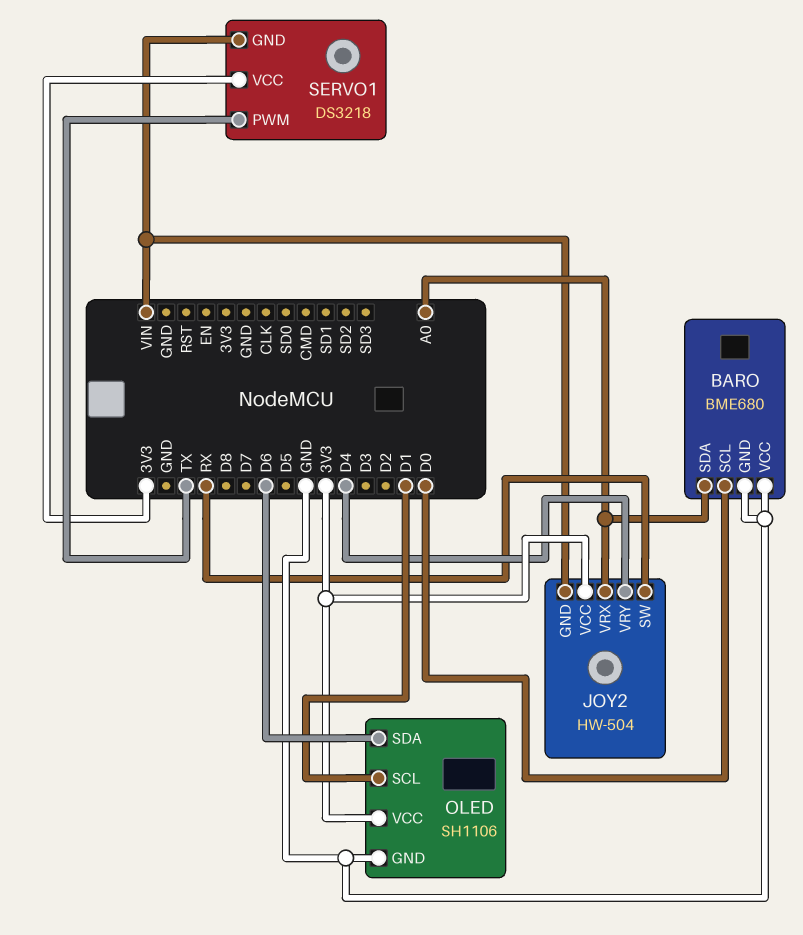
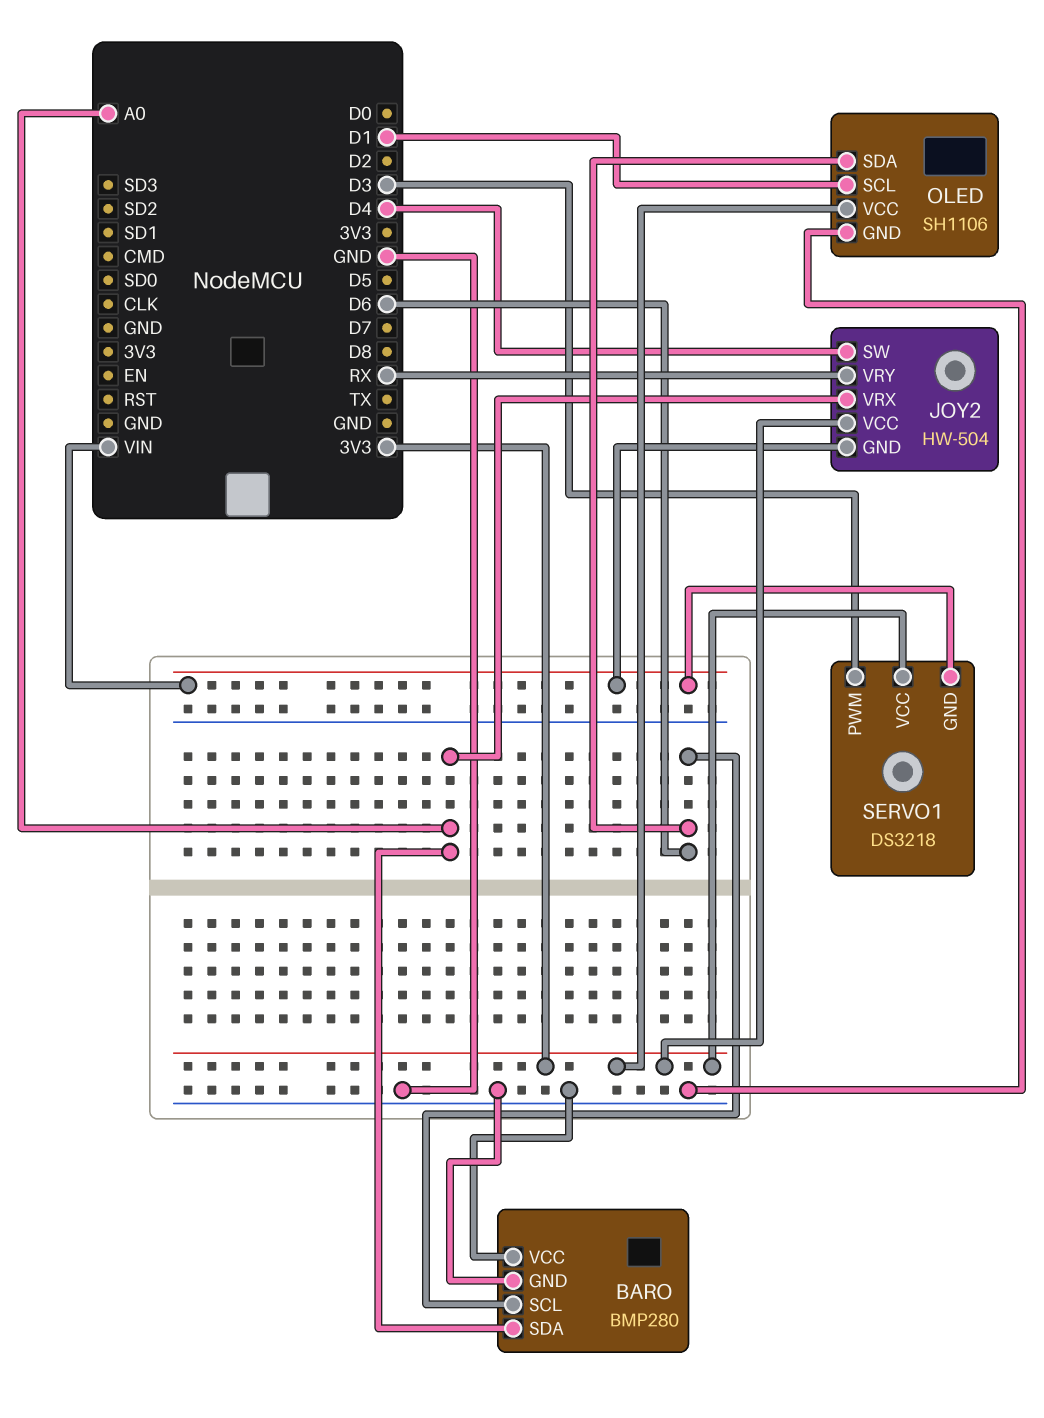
BARO: BME680 -> BMP280
BARO pin SCL: D0 -> D6
JOY2 pin SW: RX -> D4
JOY2 pin VRY: D4 -> RX
SERVO1 pin PWM: TX -> D3

